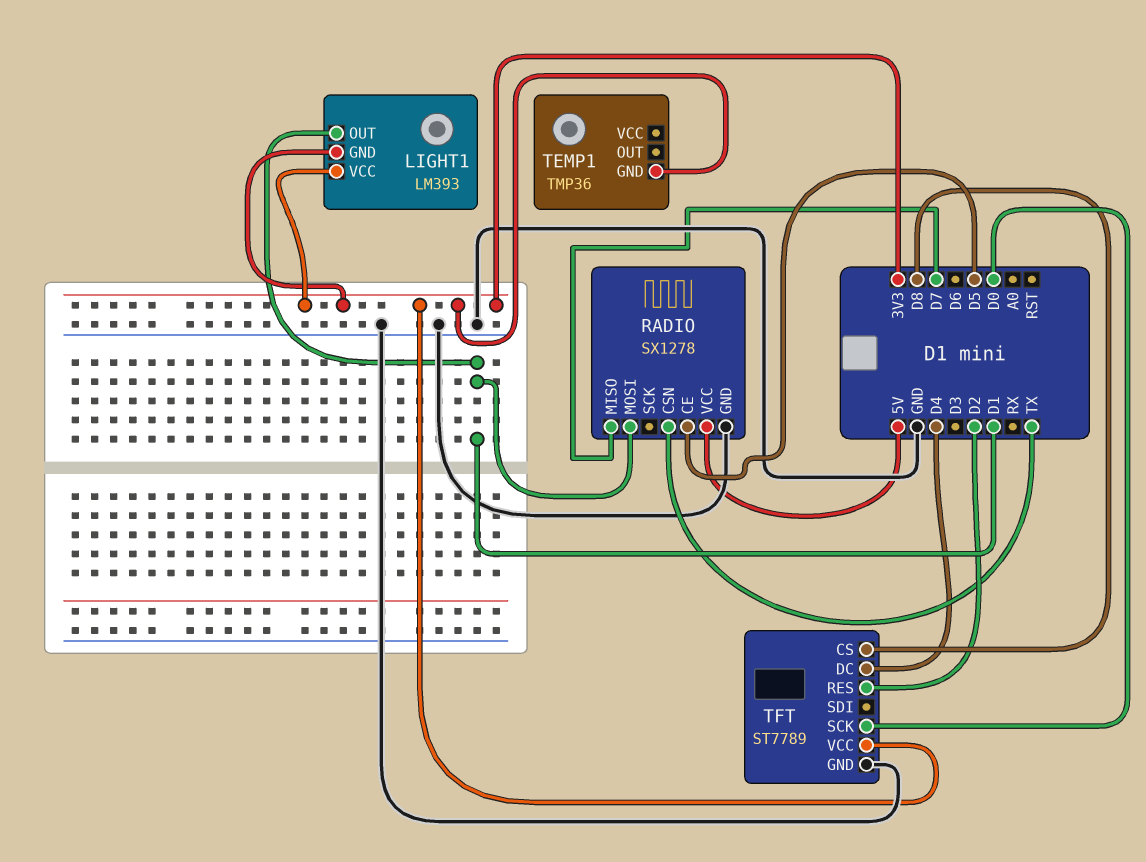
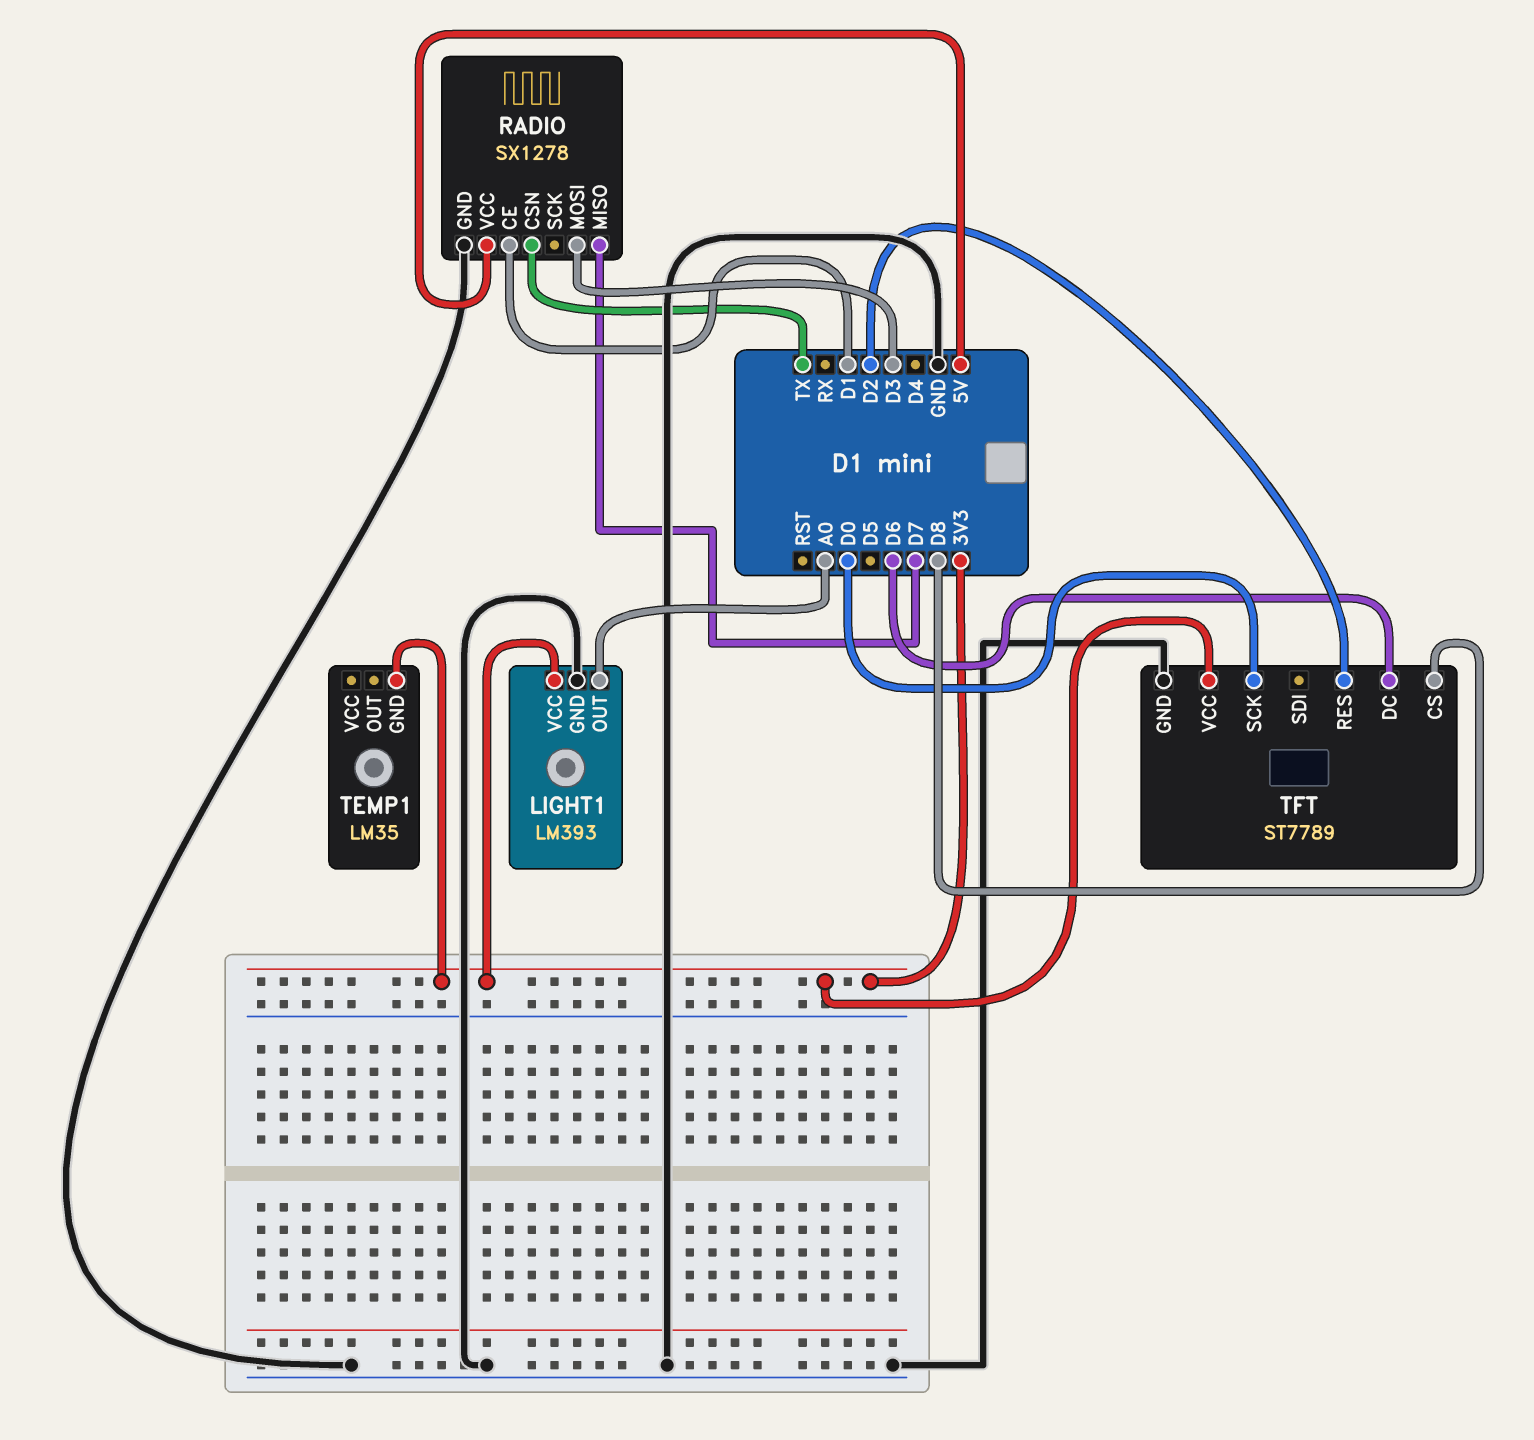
LIGHT1 pin GND: 3V3 -> GND
LIGHT1 pin OUT: D1 -> A0
RADIO pin CE: D5 -> D1
RADIO pin MOSI: D1 -> D3
TEMP1: TMP36 -> LM35
TFT pin DC: D4 -> D6

